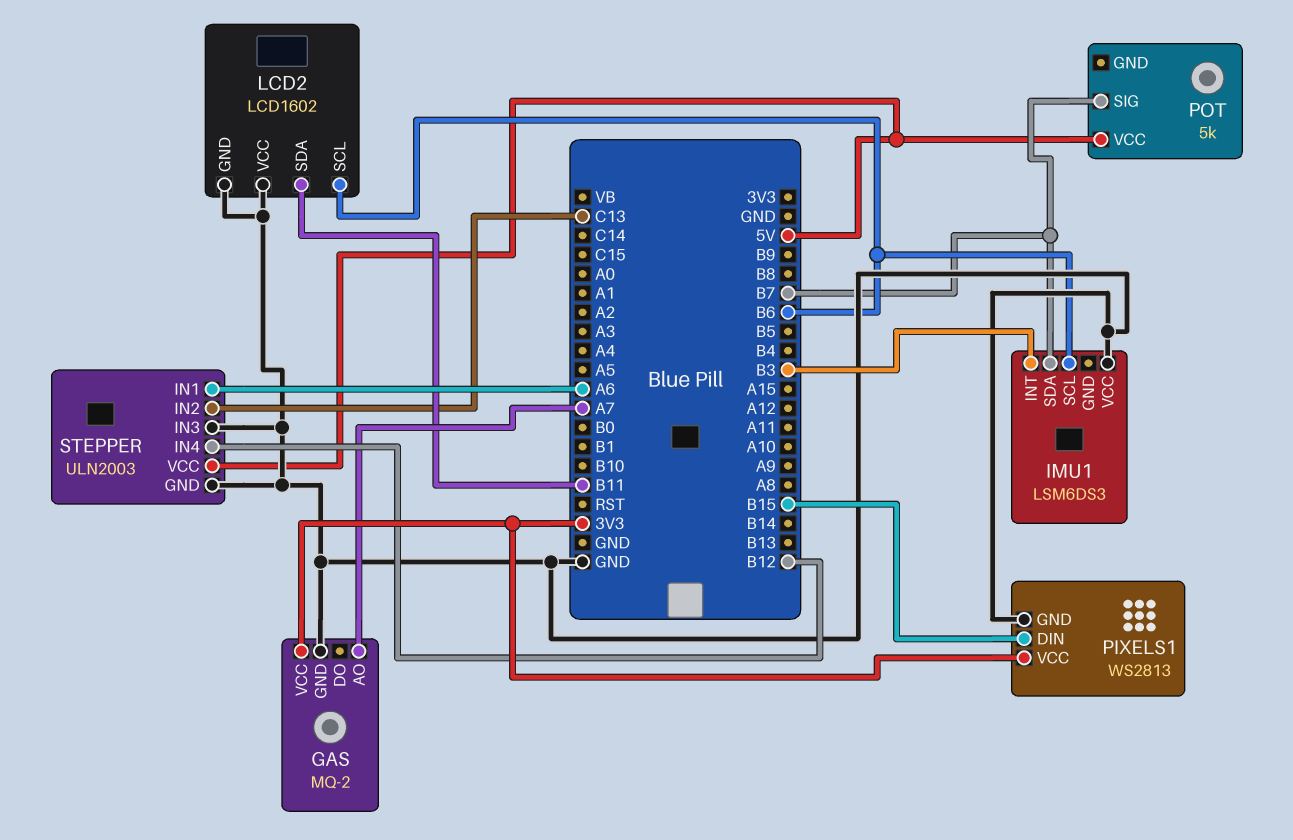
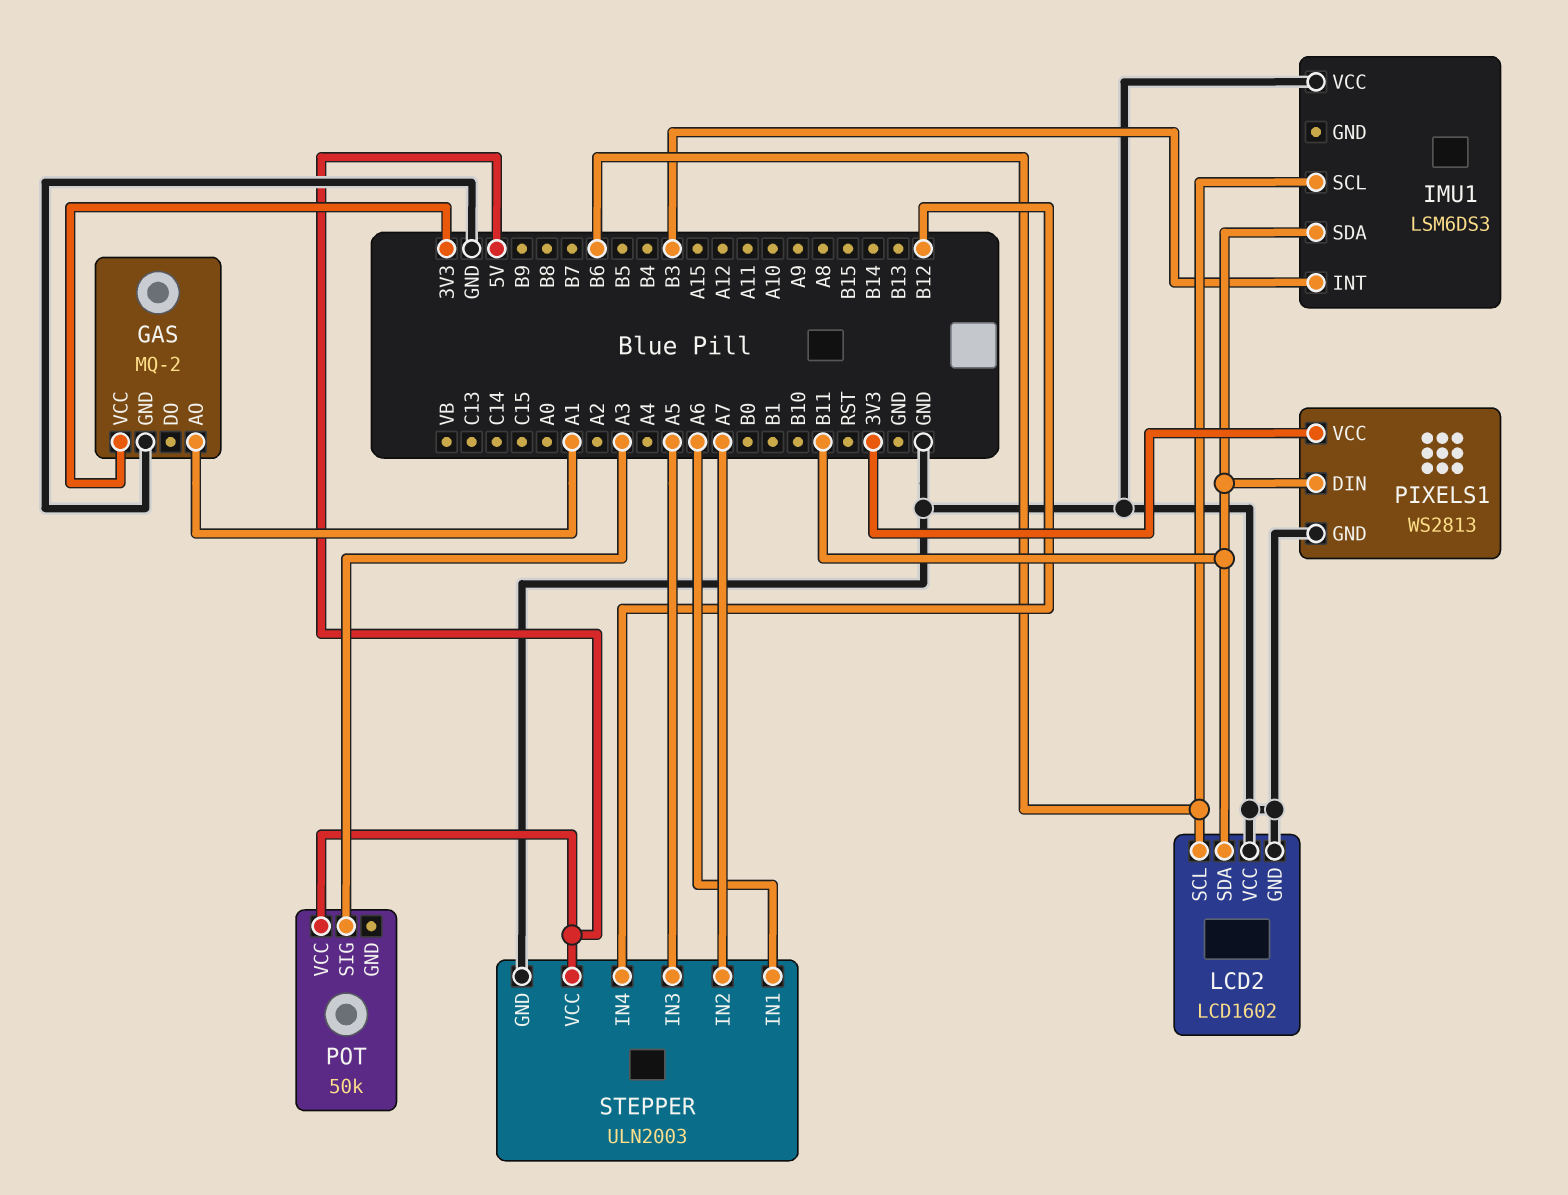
GAS pin AO: A7 -> A1
IMU1 pin SDA: B7 -> B11
PIXELS1 pin DIN: B15 -> B11
POT: 5k -> 50k
POT pin SIG: B7 -> A3
STEPPER pin IN2: C13 -> A7
STEPPER pin IN3: GND -> A5

